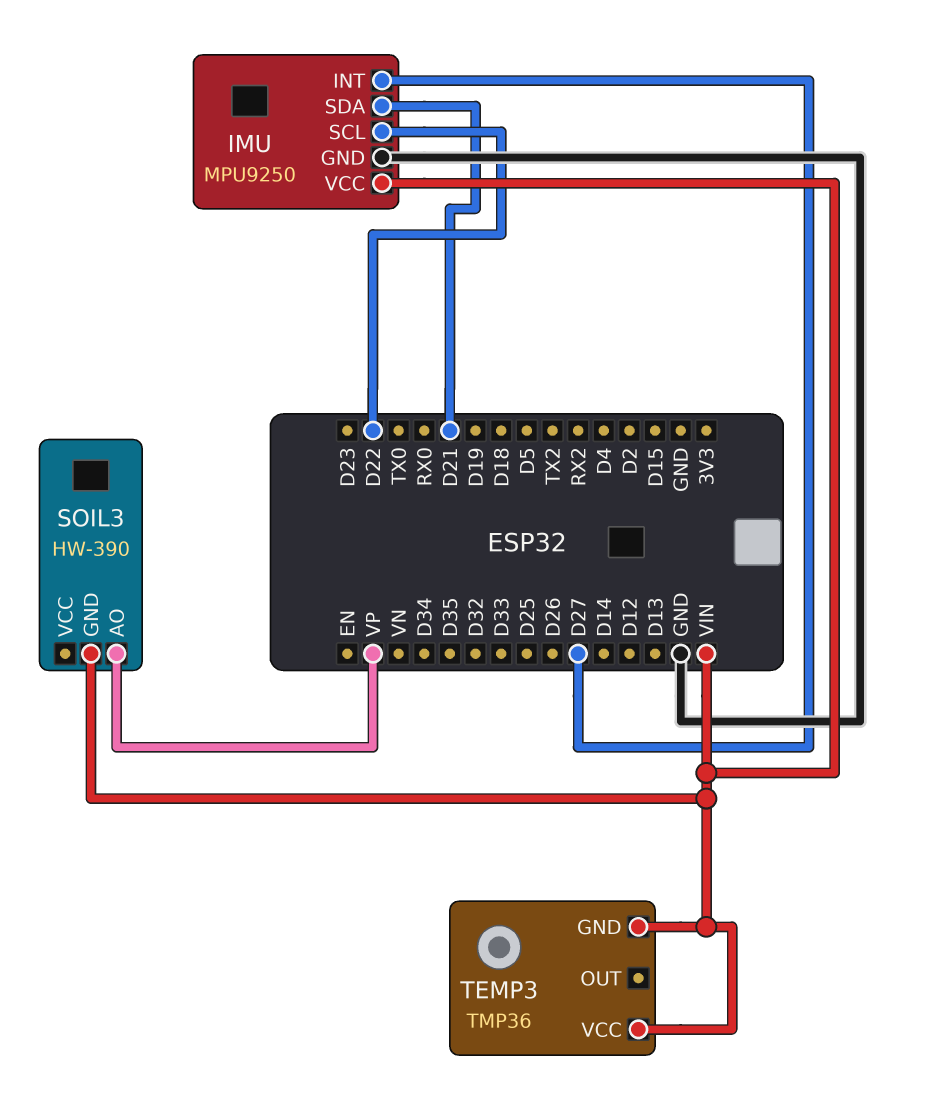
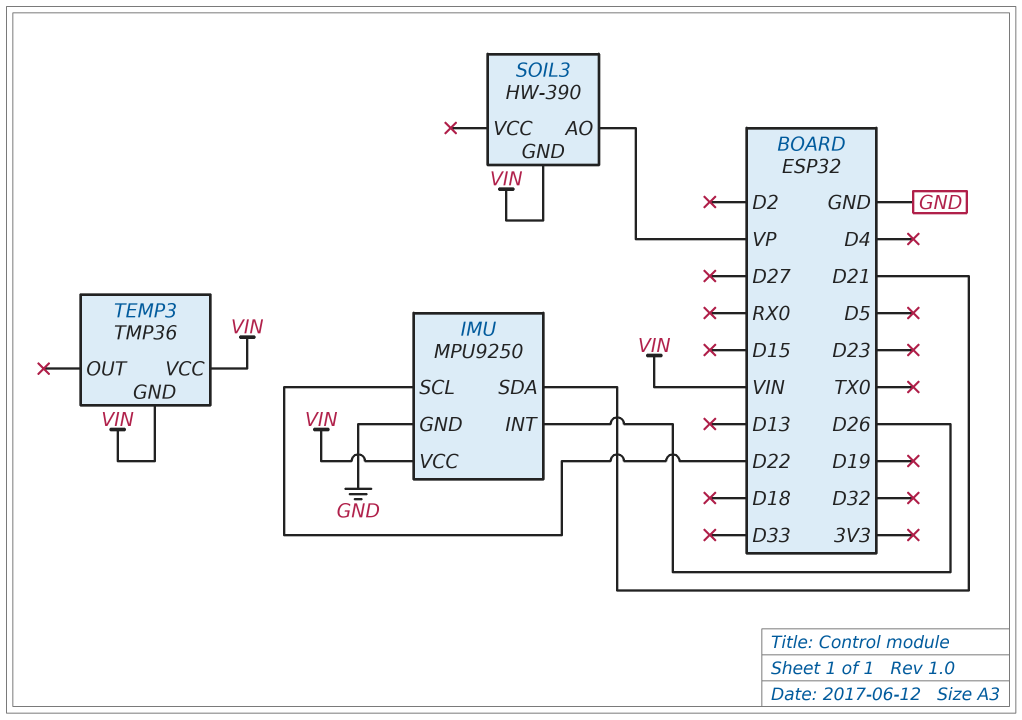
IMU pin INT: D27 -> D26

